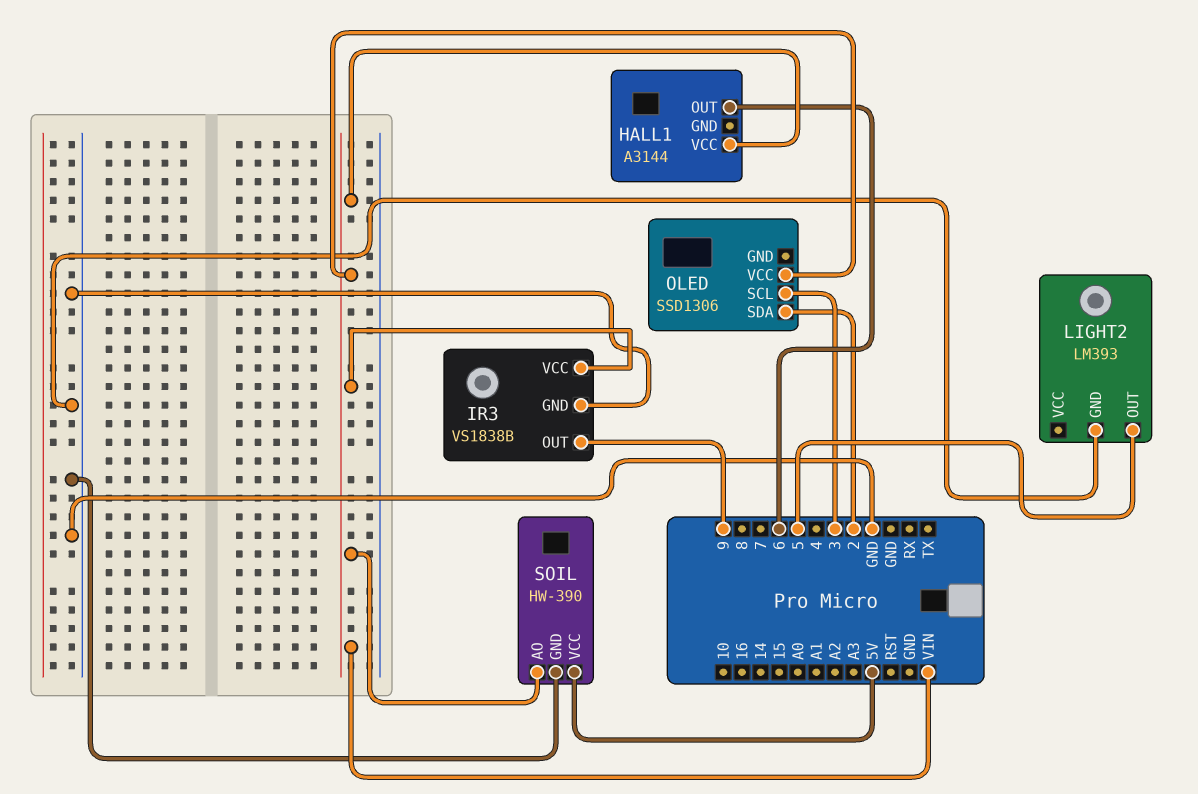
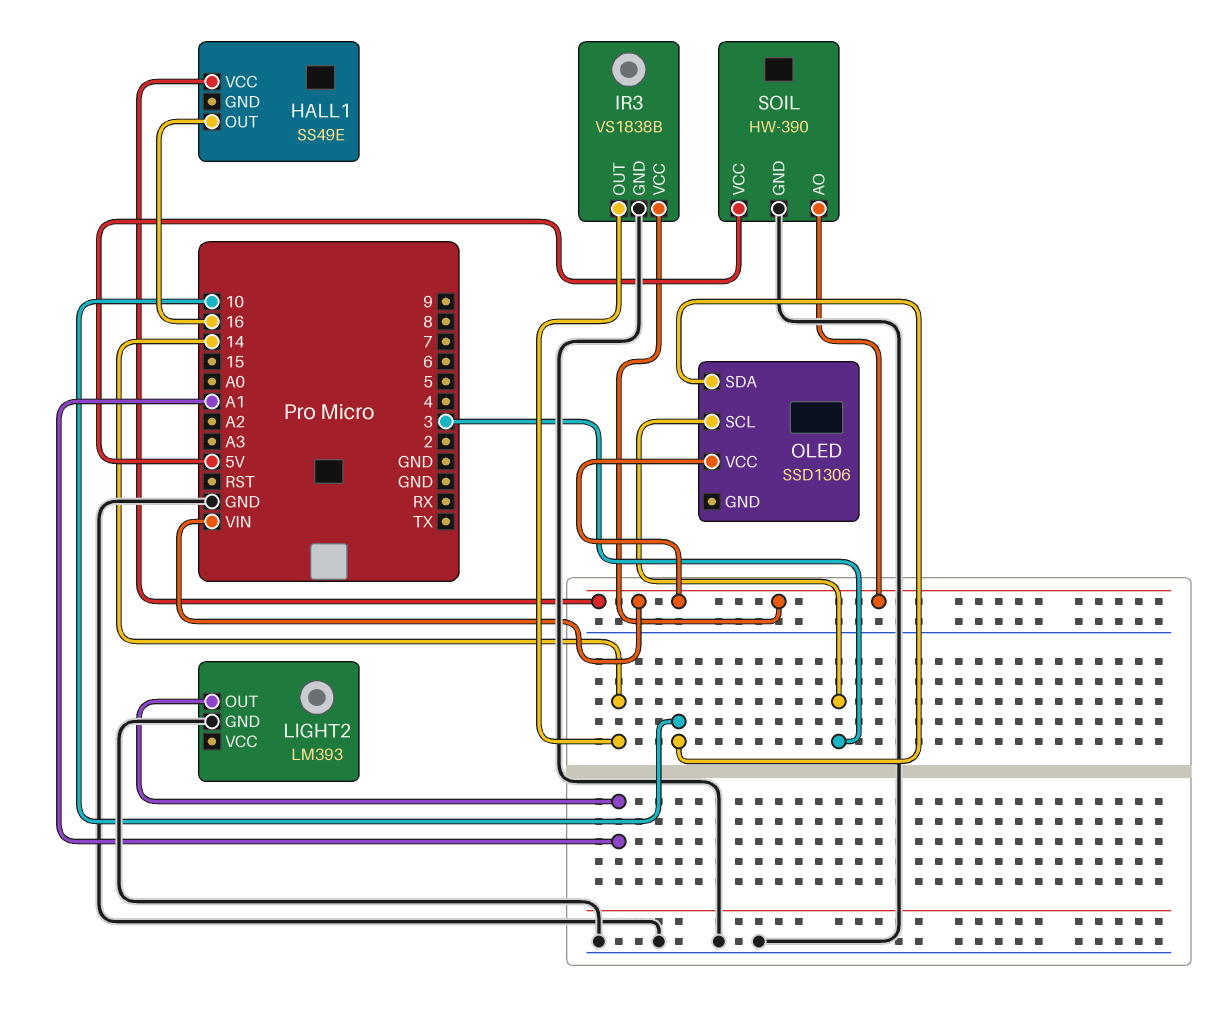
HALL1: A3144 -> SS49E
HALL1 pin OUT: 6 -> 16
IR3 pin OUT: 9 -> 14
LIGHT2 pin OUT: 5 -> A1
OLED pin SDA: 2 -> 10

